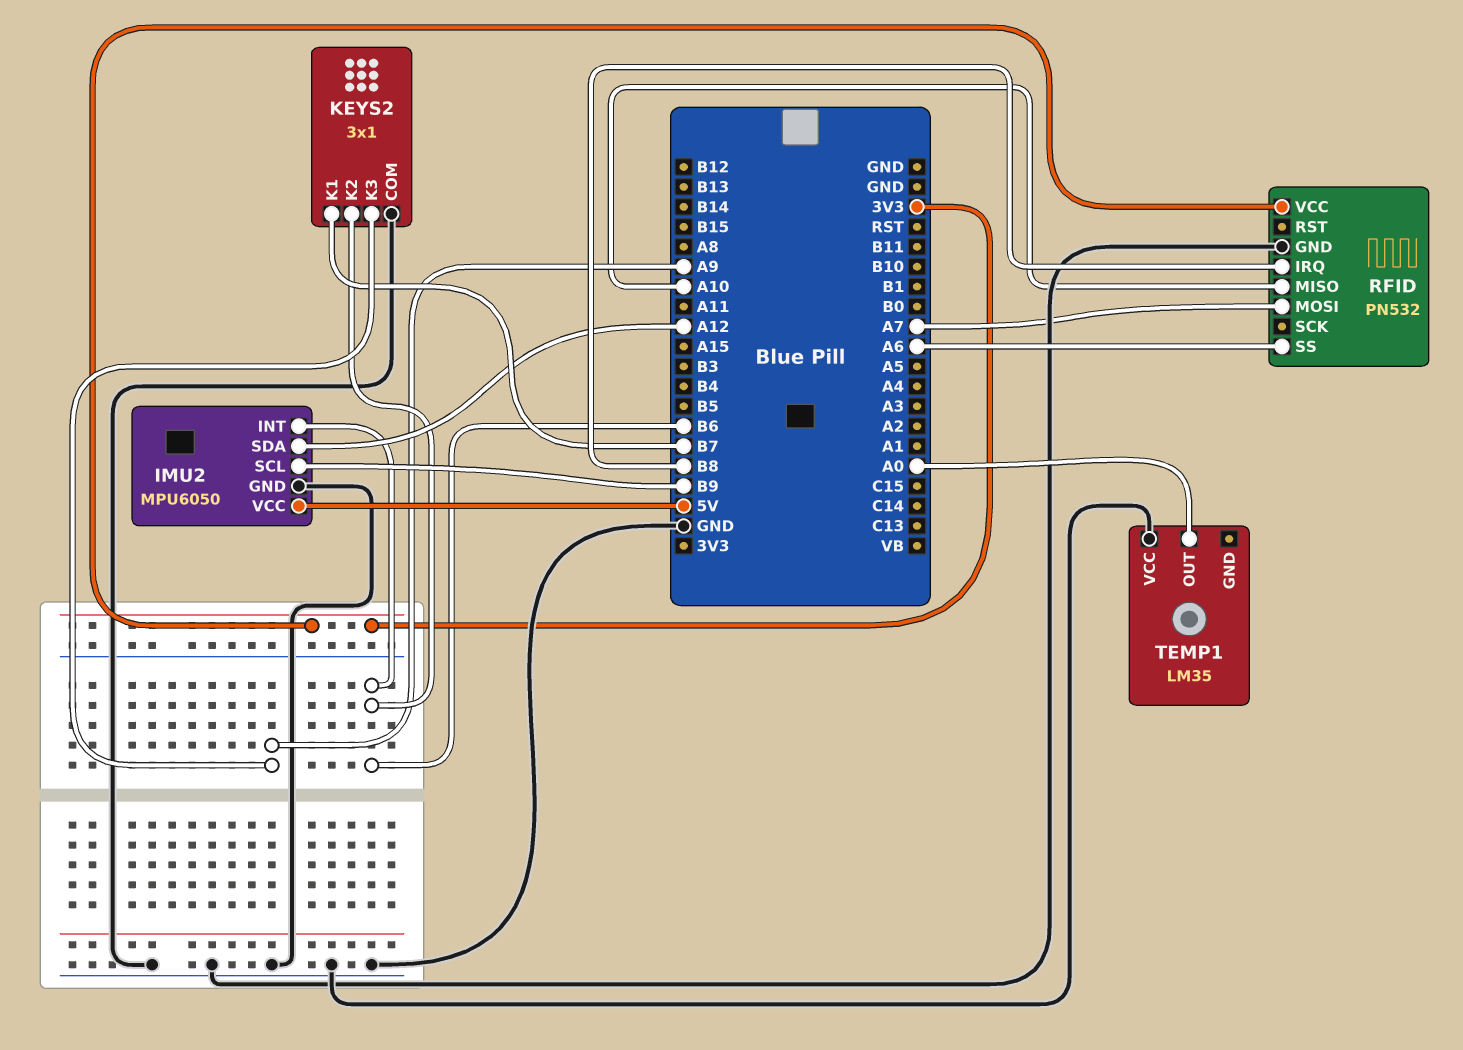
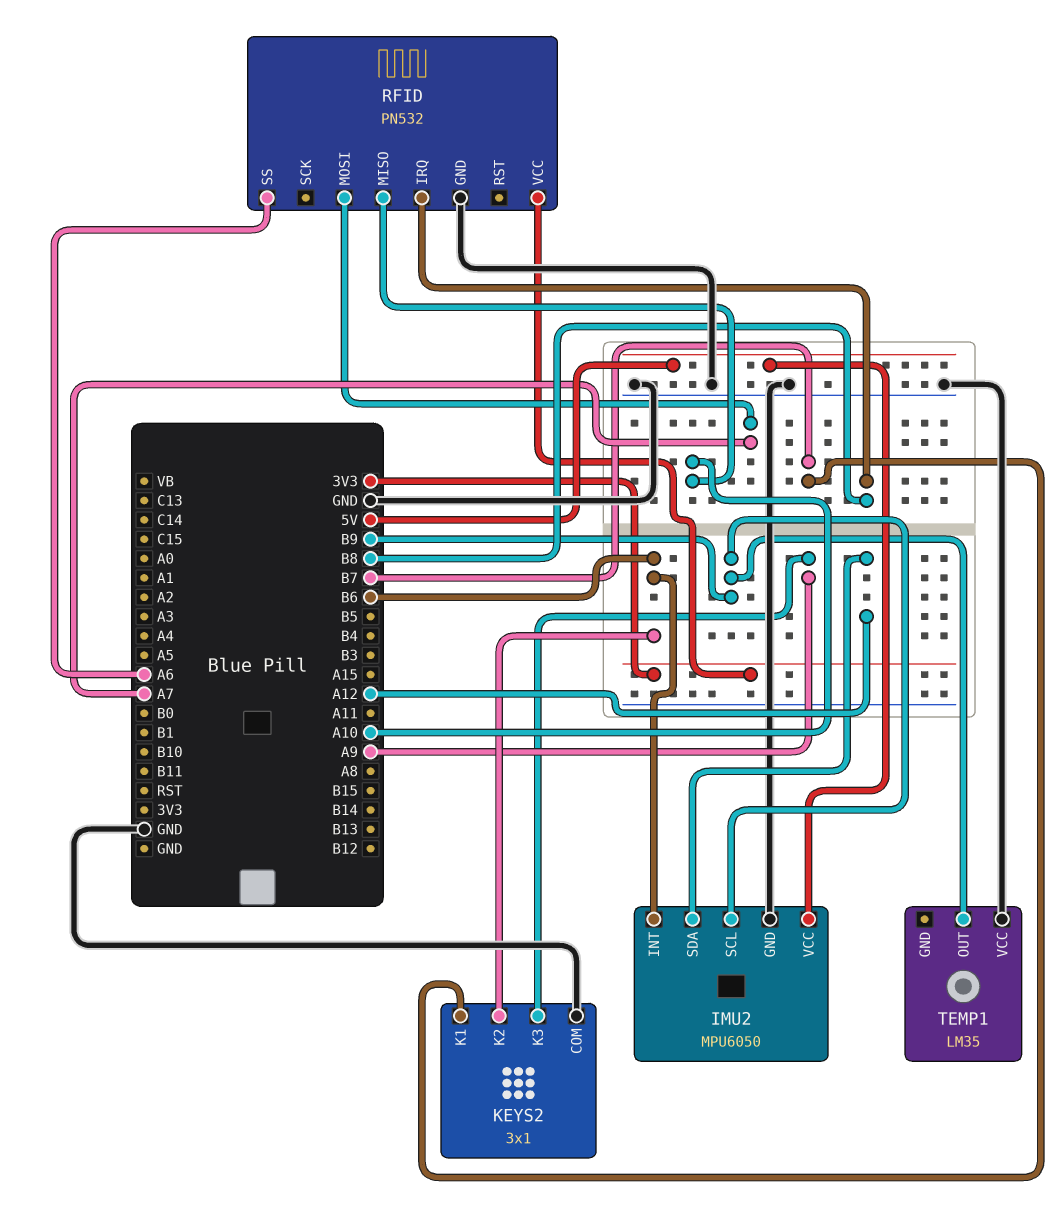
TEMP1 pin OUT: A0 -> B9

